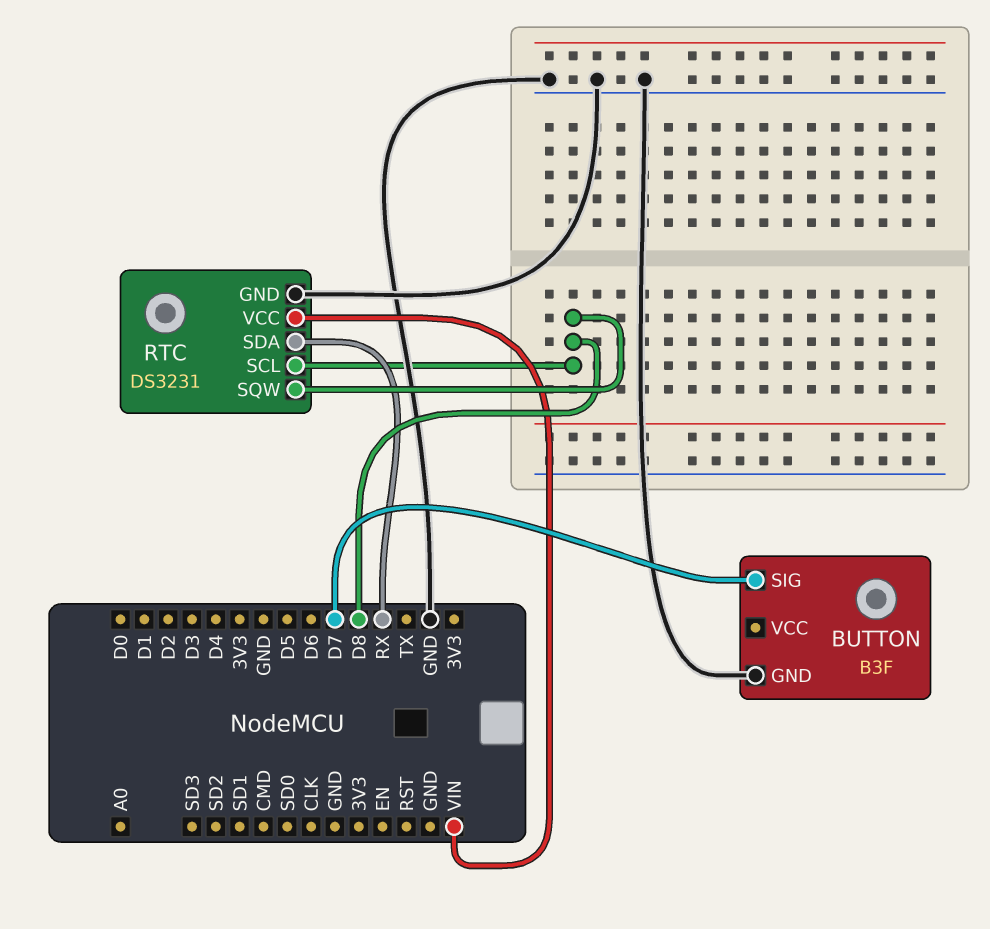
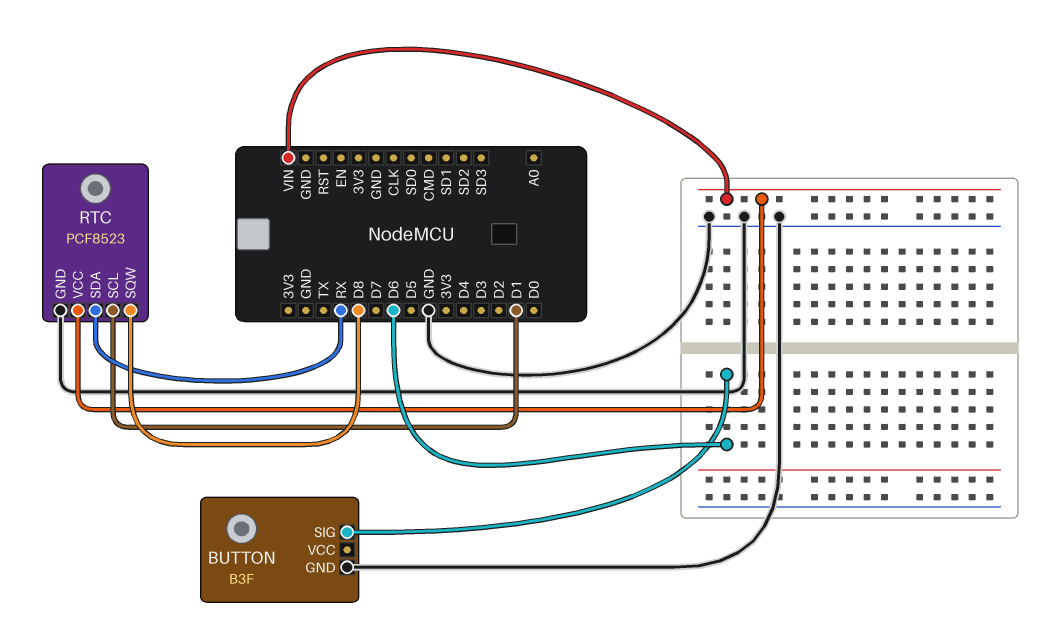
BUTTON pin SIG: D7 -> D6
RTC: DS3231 -> PCF8523
RTC pin SCL: D8 -> D1

